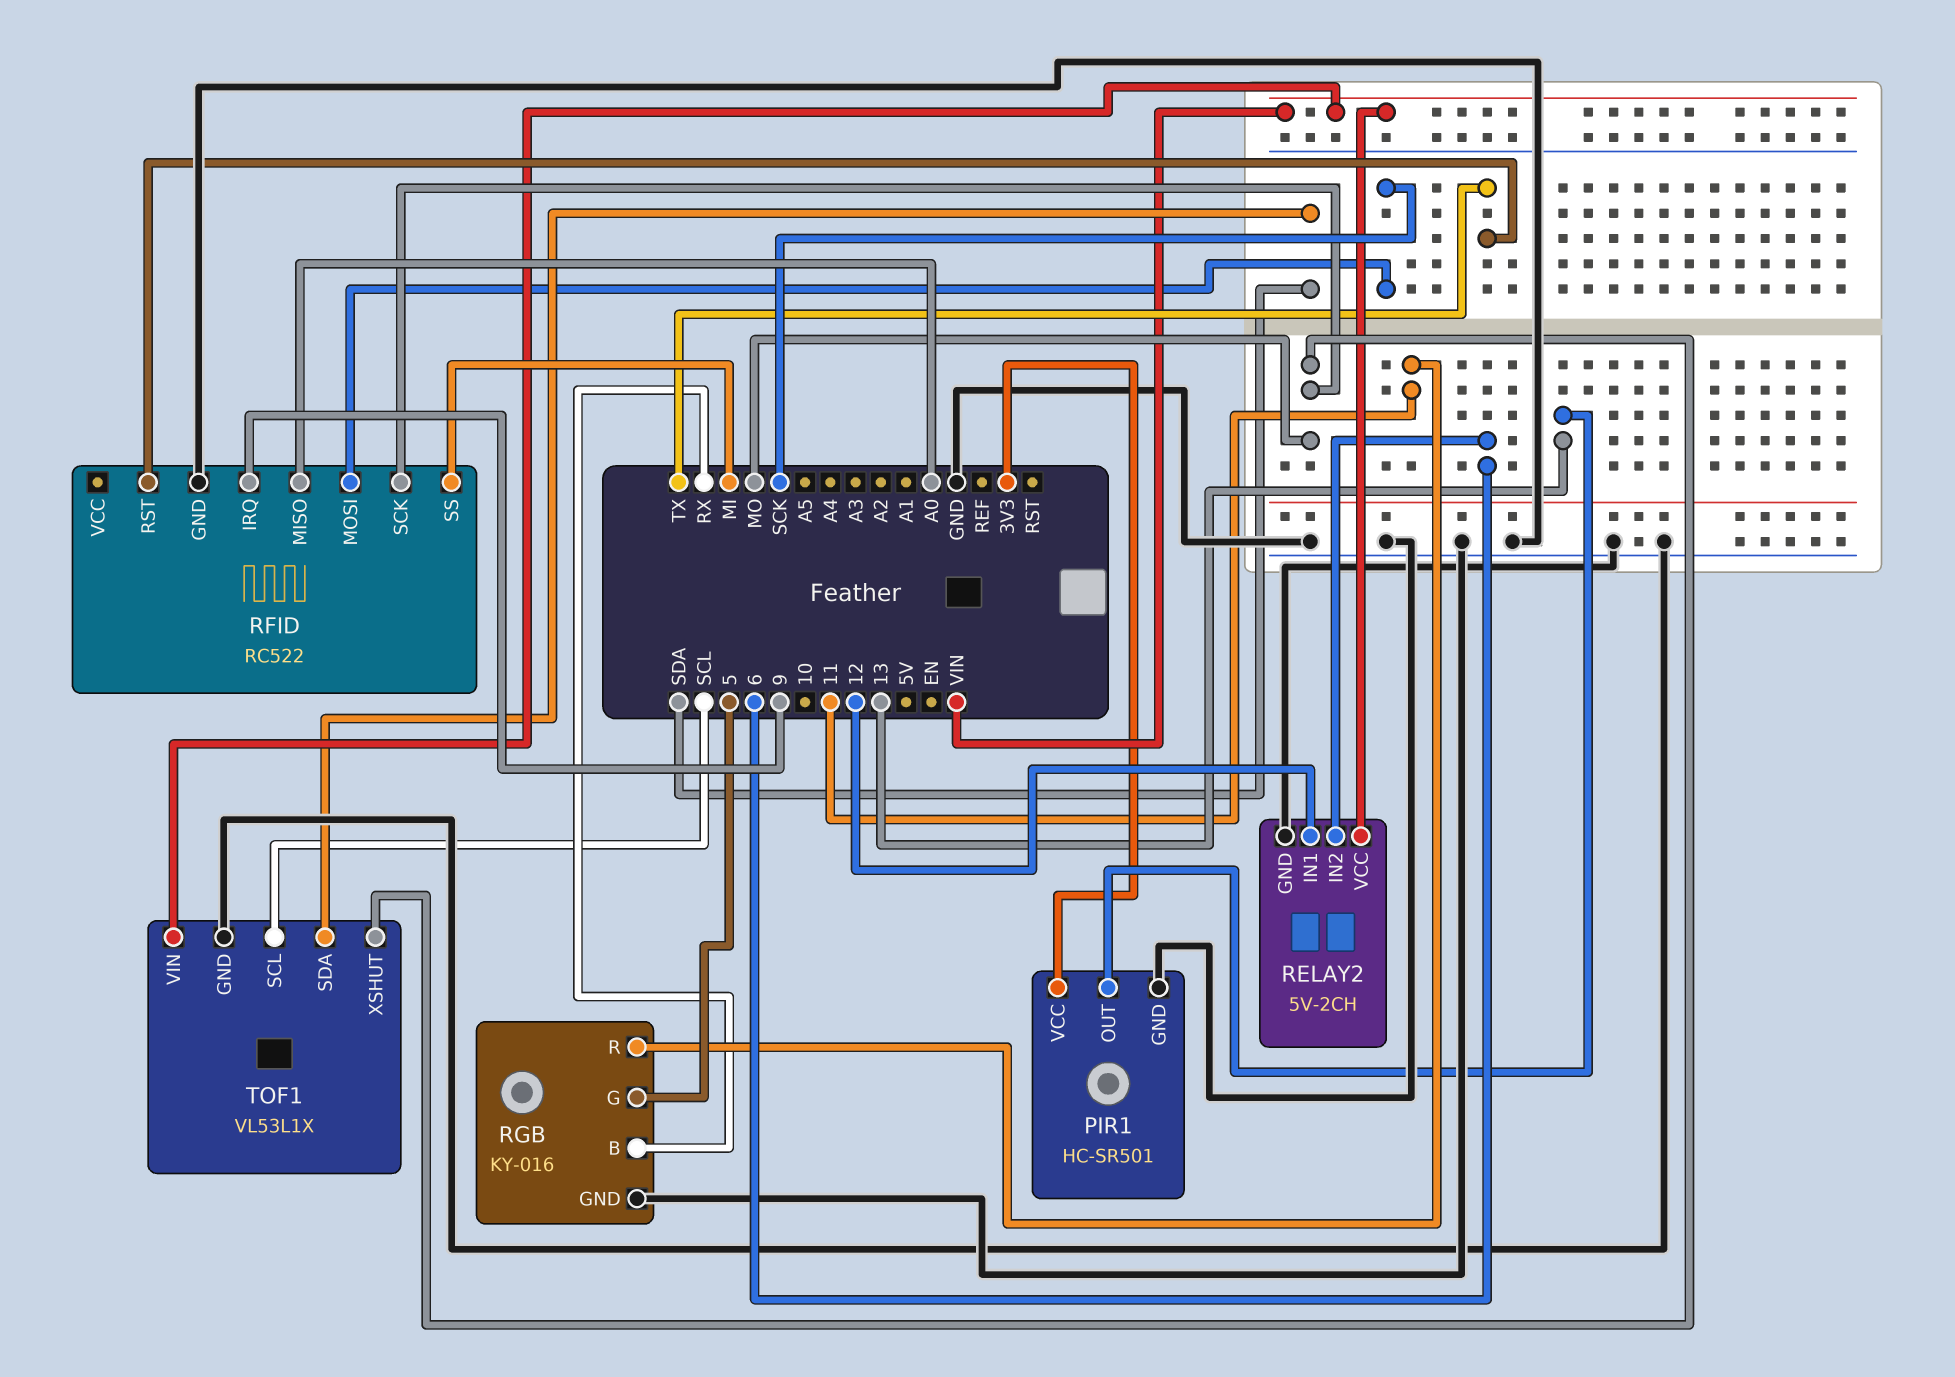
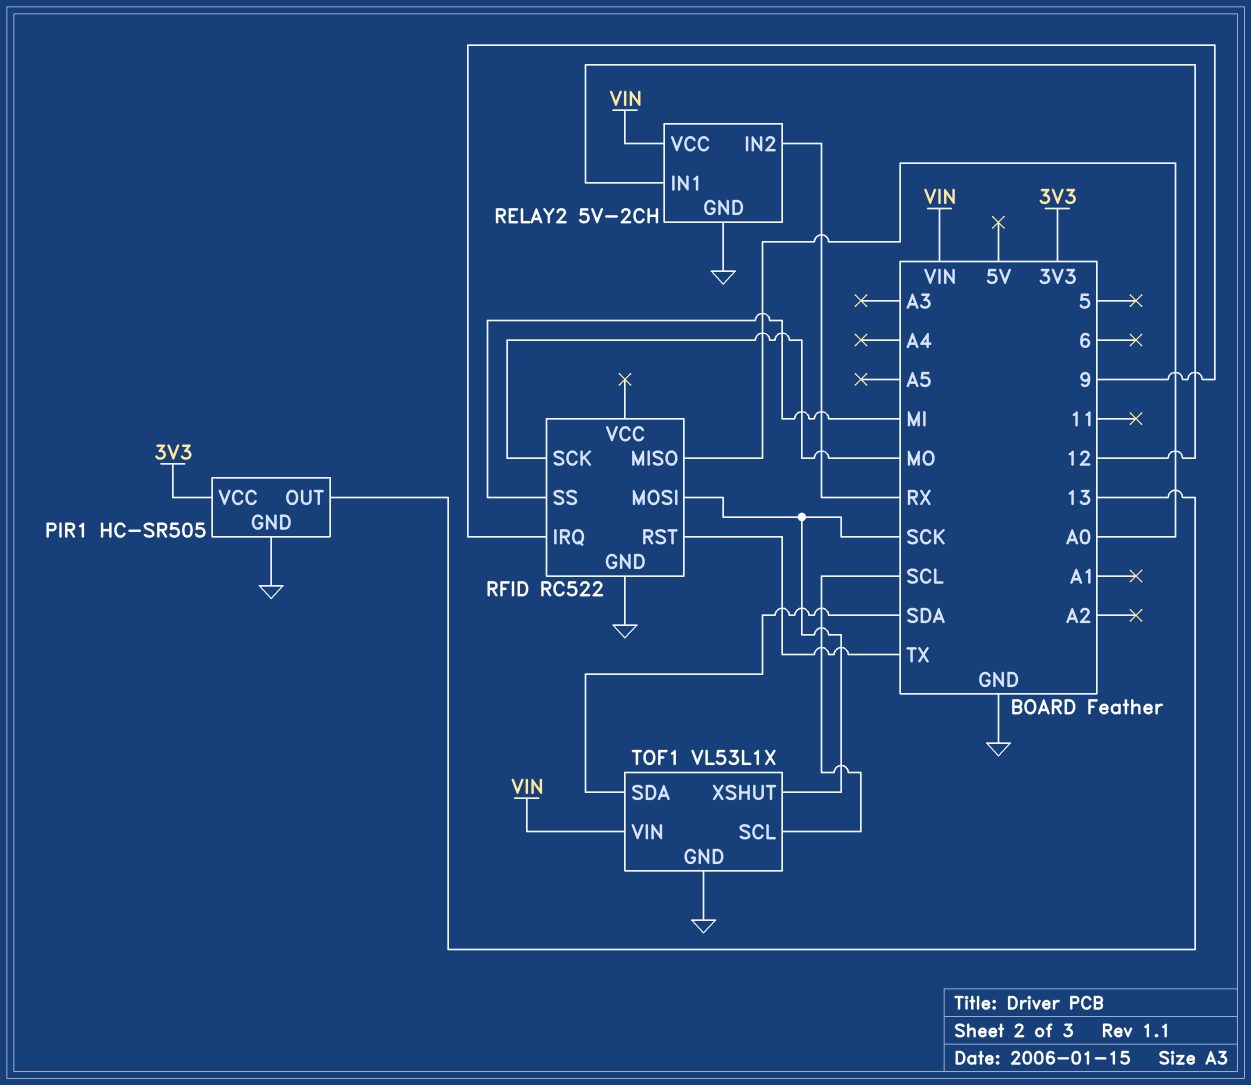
PIR1: HC-SR501 -> HC-SR505
RELAY2 pin IN2: 6 -> RX
RGB: KY-016 -> none
RGB pin B: RX -> none
RGB pin G: 5 -> none
RGB pin GND: GND -> none
RGB pin R: 11 -> none
TOF1 pin XSHUT: MO -> SCK

